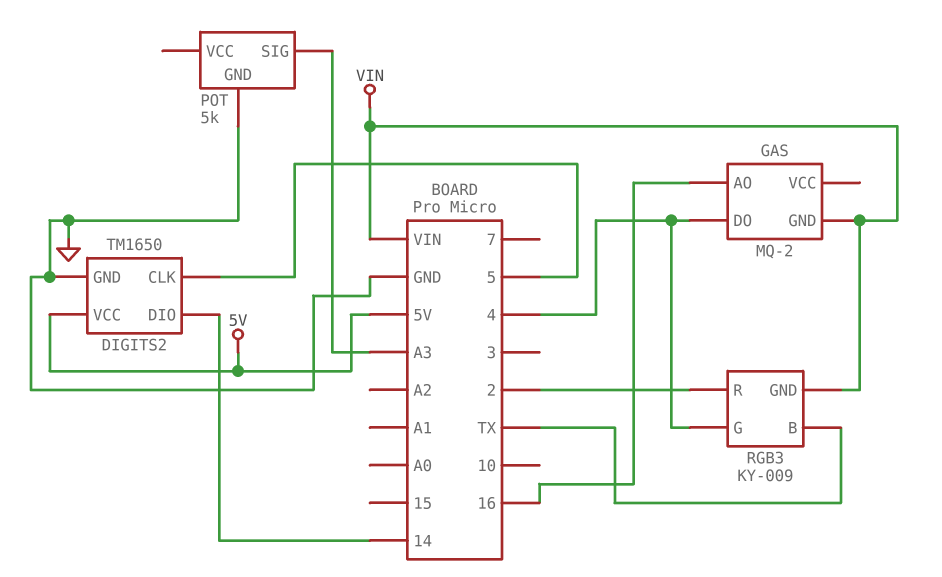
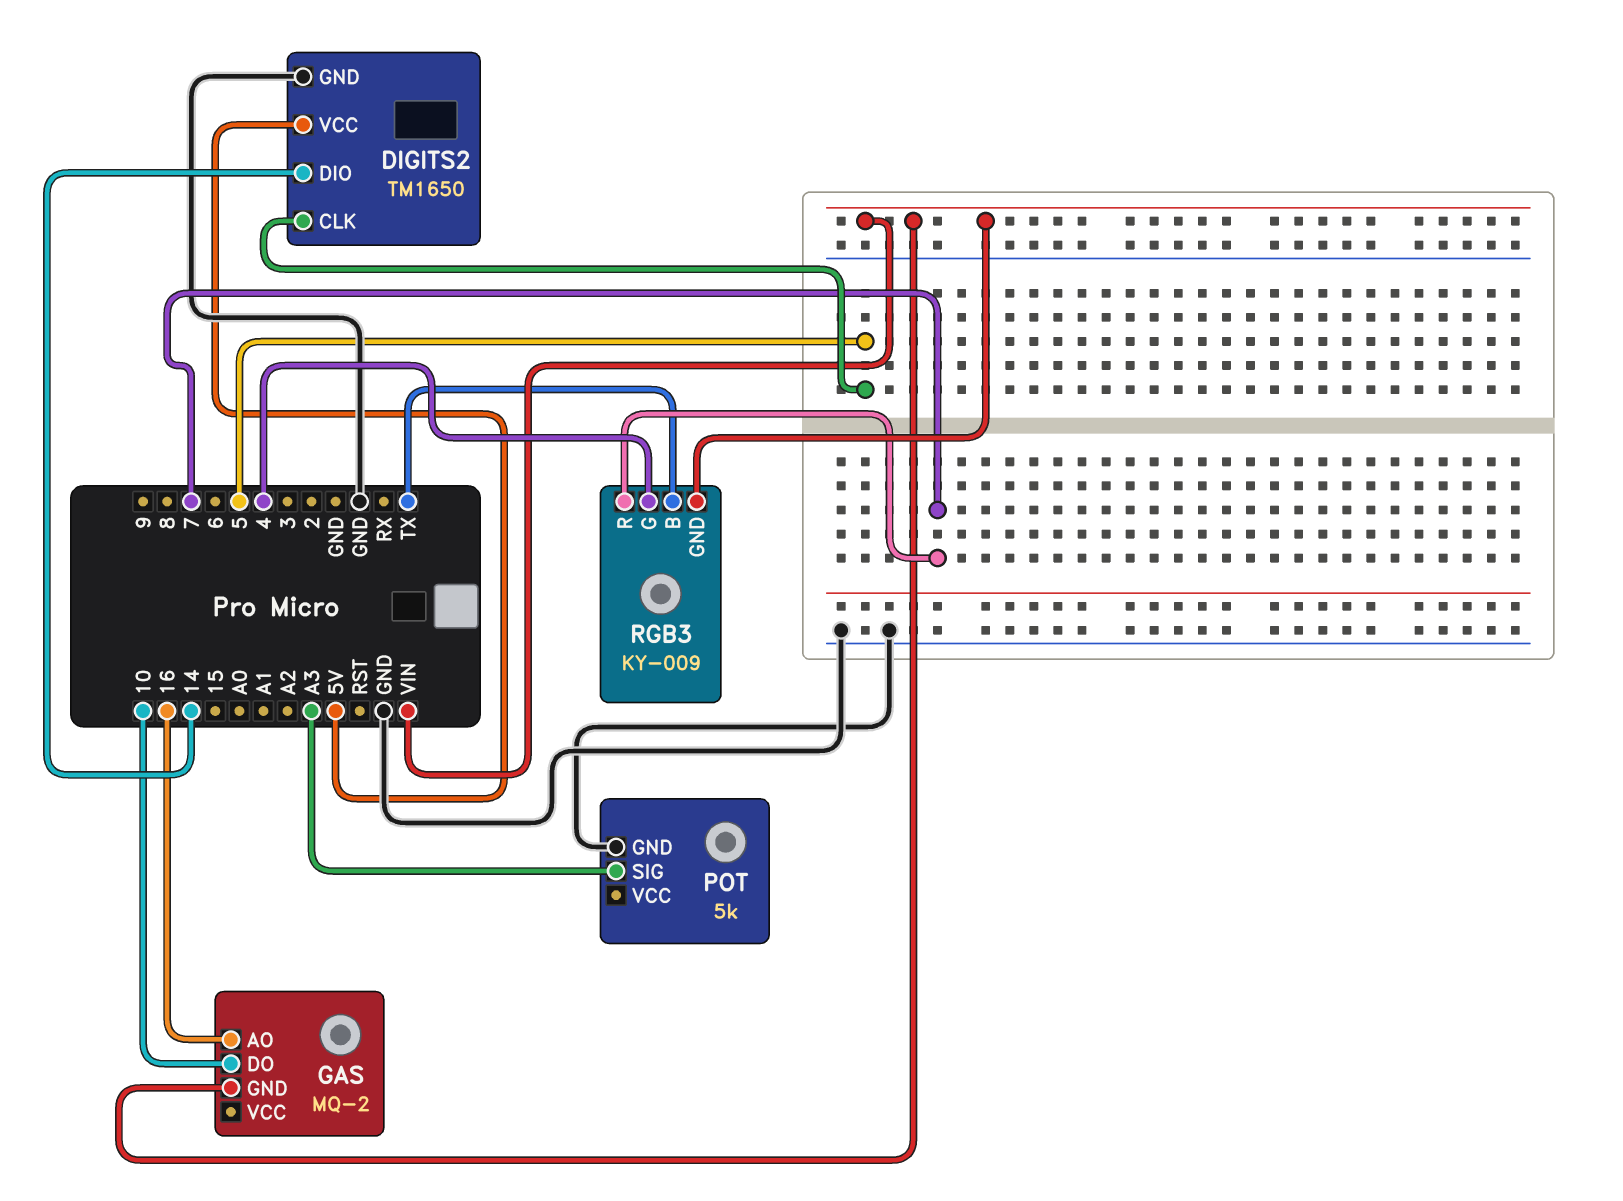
GAS pin DO: 4 -> 10
RGB3 pin R: 2 -> 7

